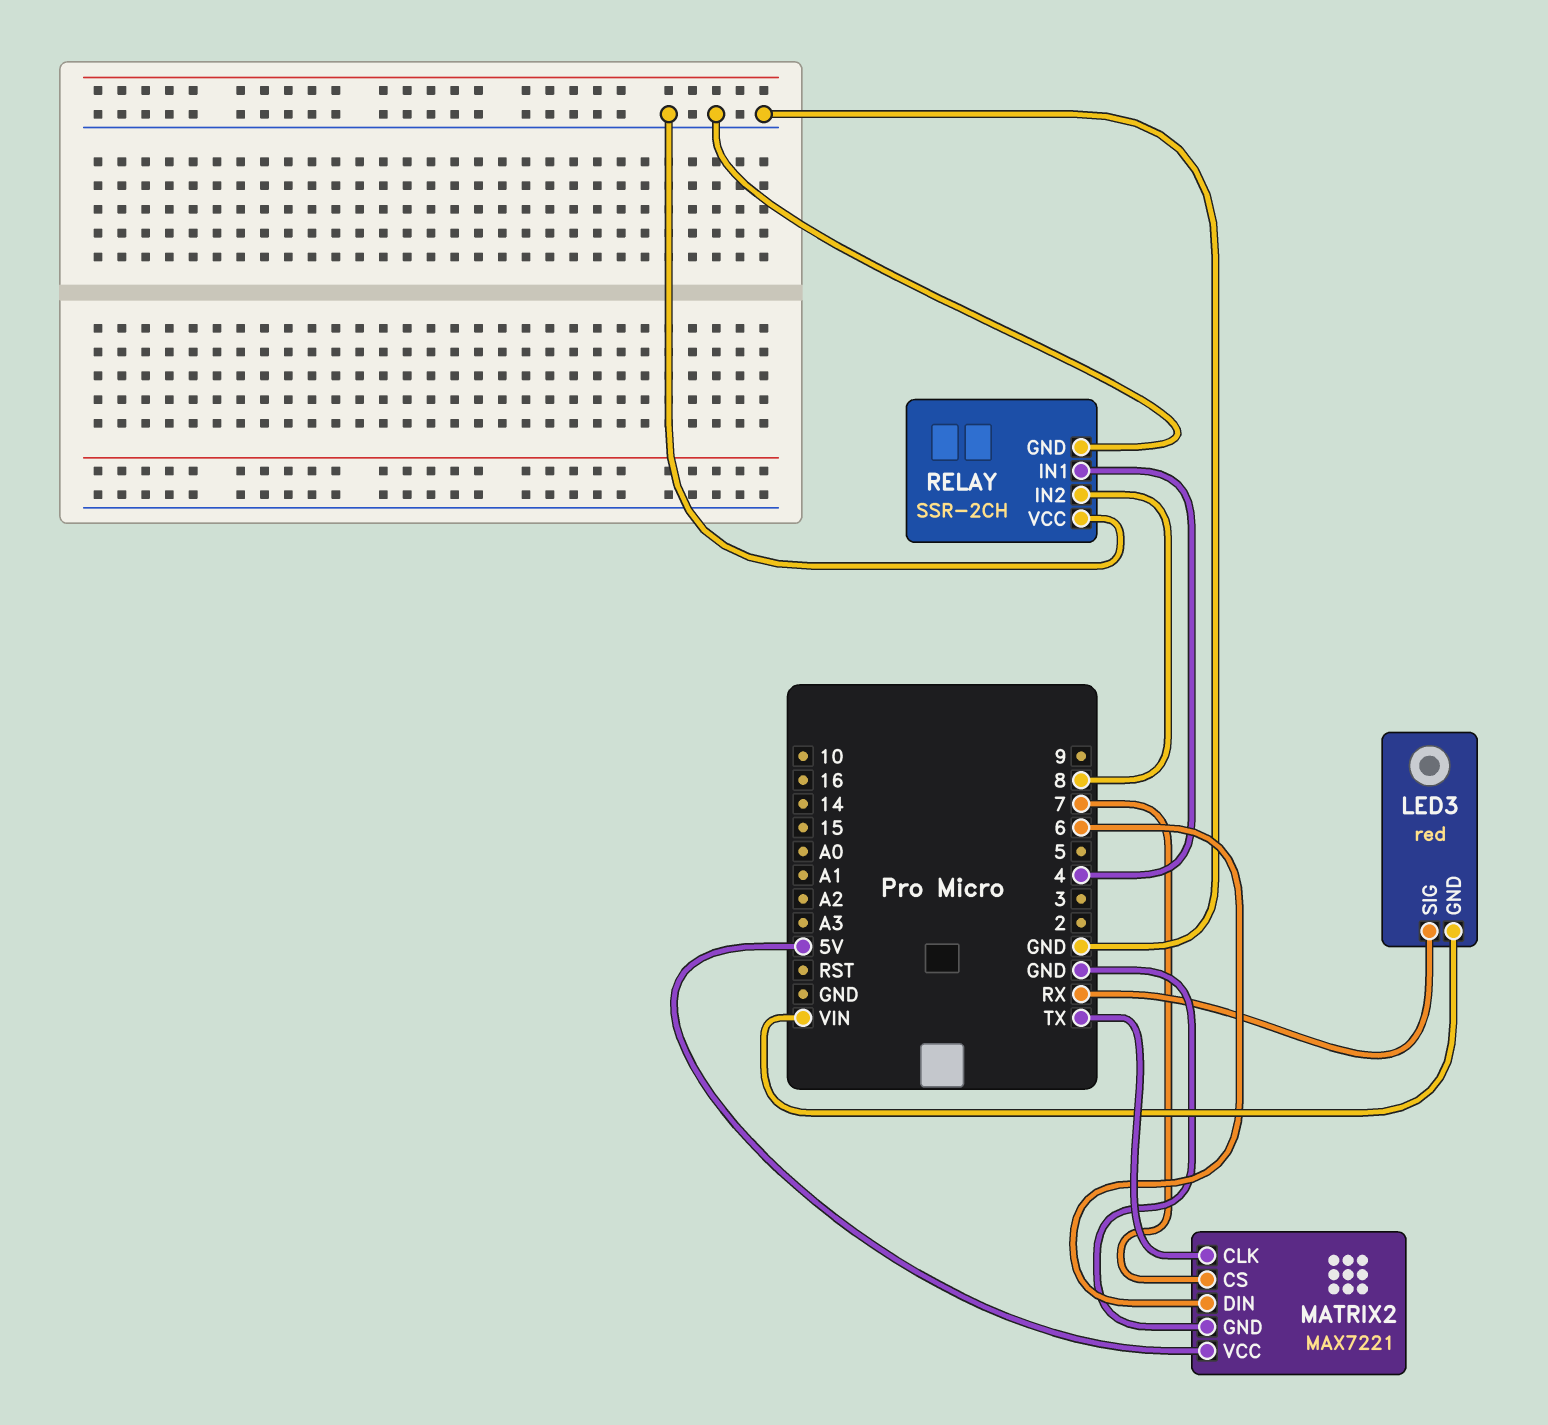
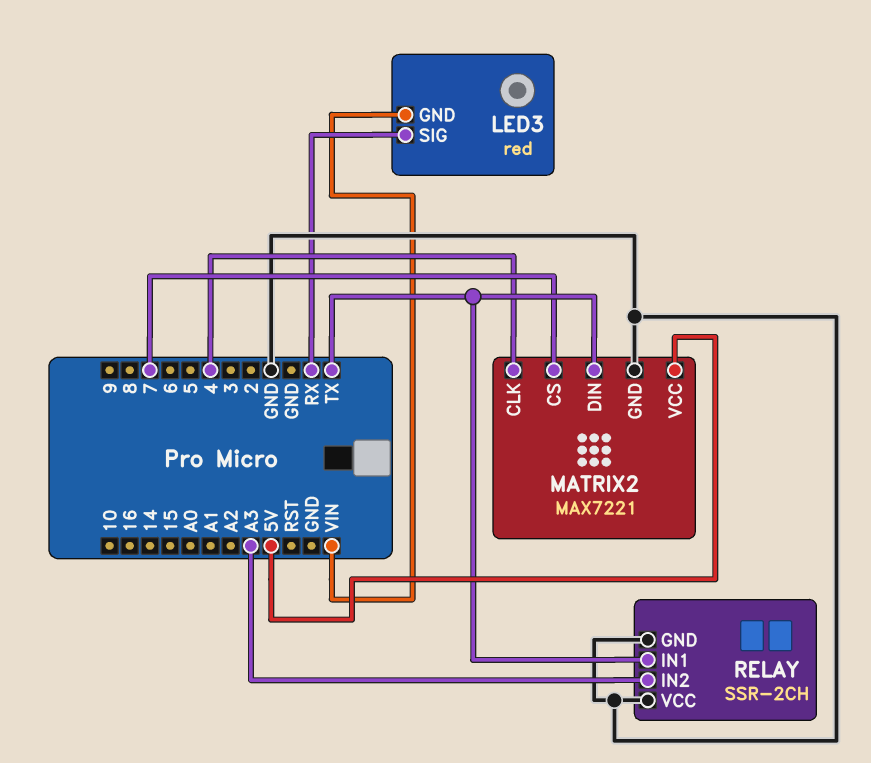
MATRIX2 pin CLK: TX -> 4
MATRIX2 pin DIN: 6 -> TX
RELAY pin IN1: 4 -> TX
RELAY pin IN2: 8 -> A3

